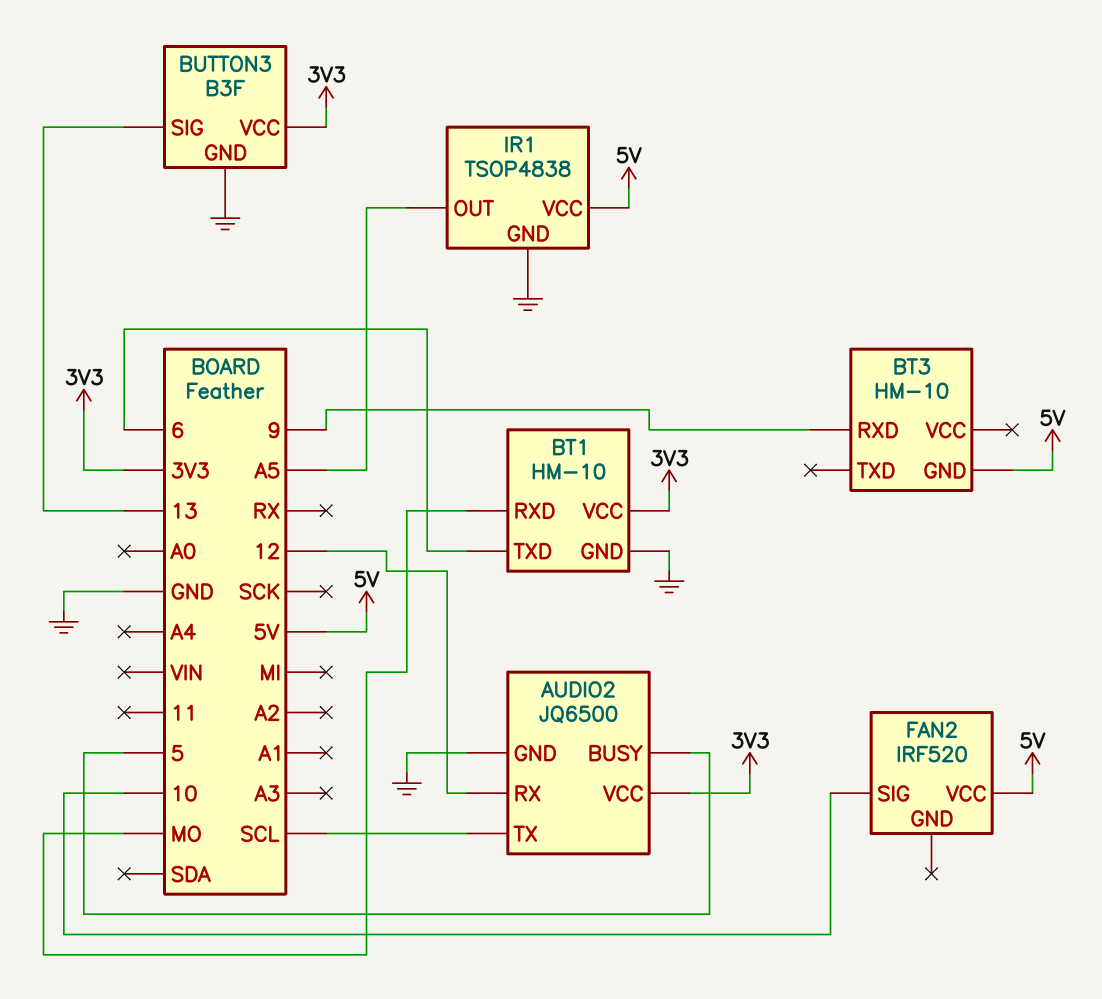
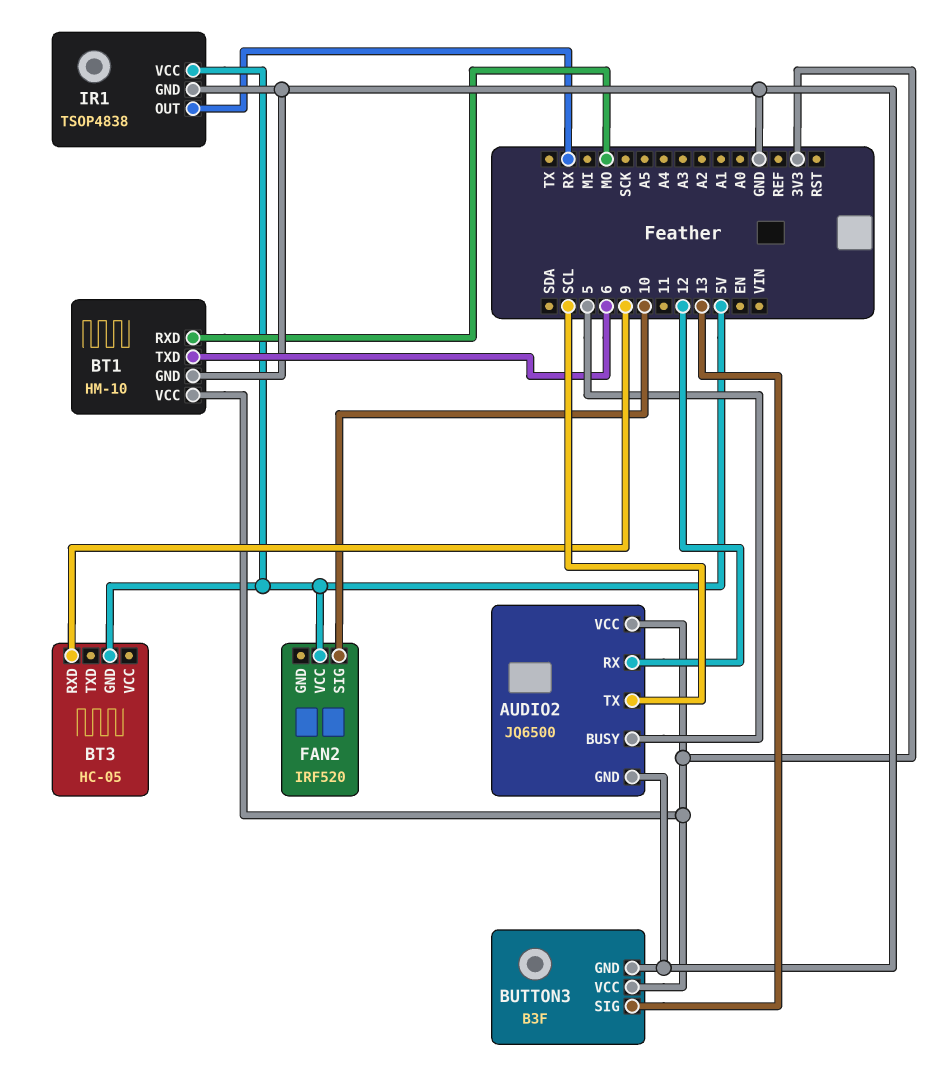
BT3: HM-10 -> HC-05
IR1 pin OUT: A5 -> RX

